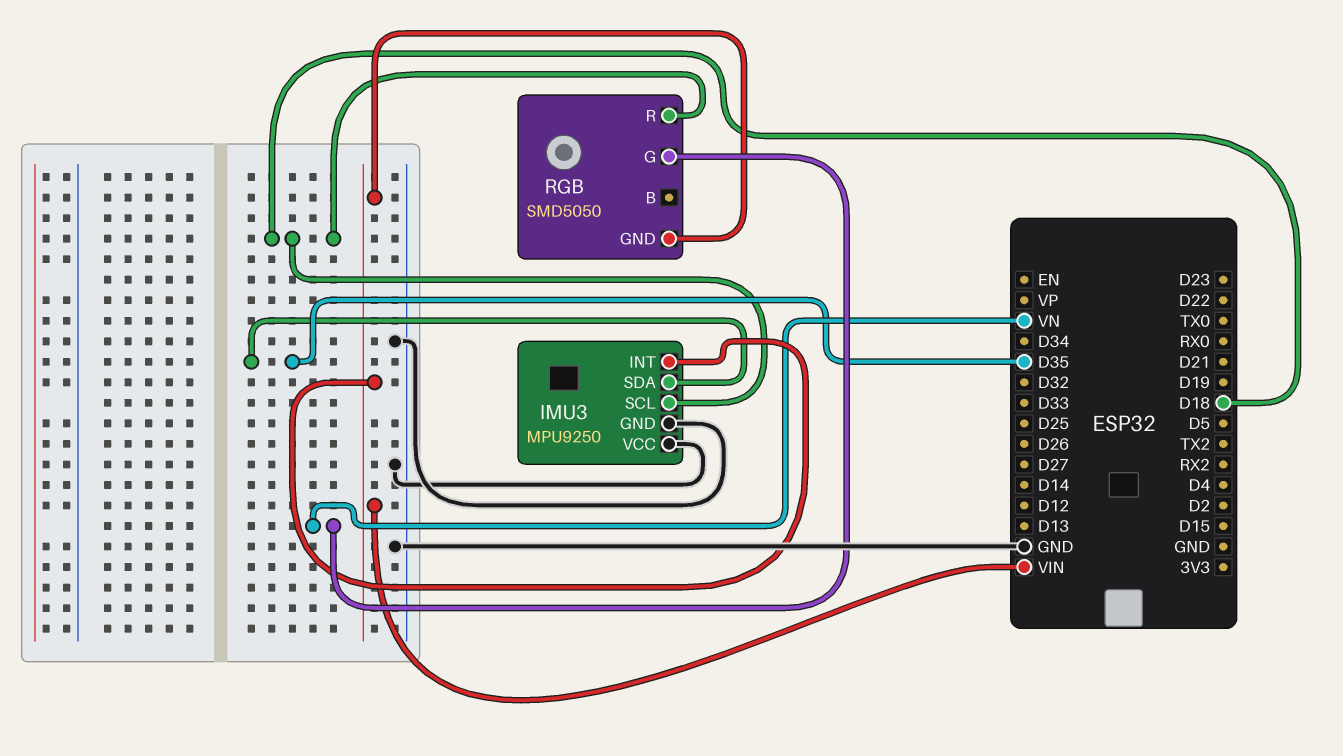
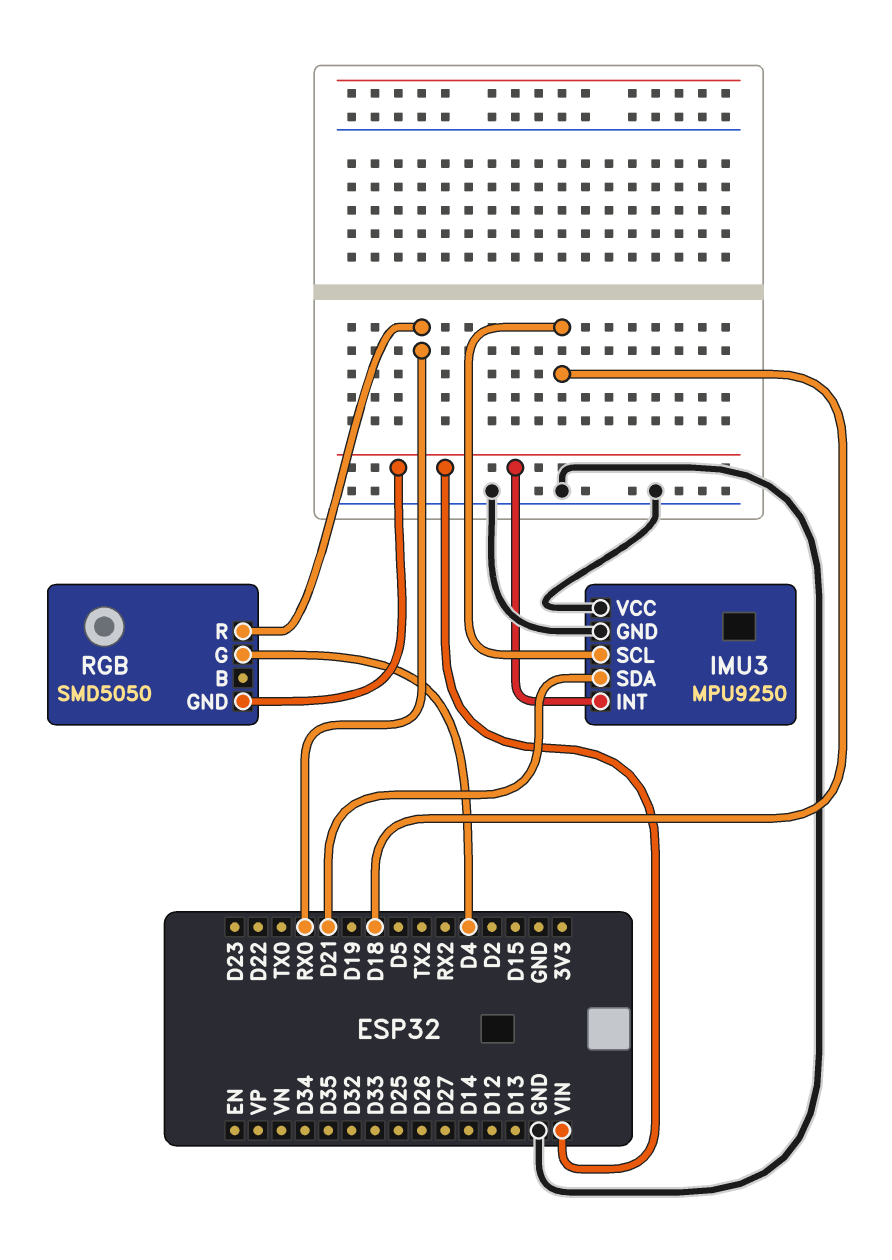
IMU3 pin SDA: D35 -> D21
RGB pin G: VN -> D4
RGB pin R: D18 -> RX0

